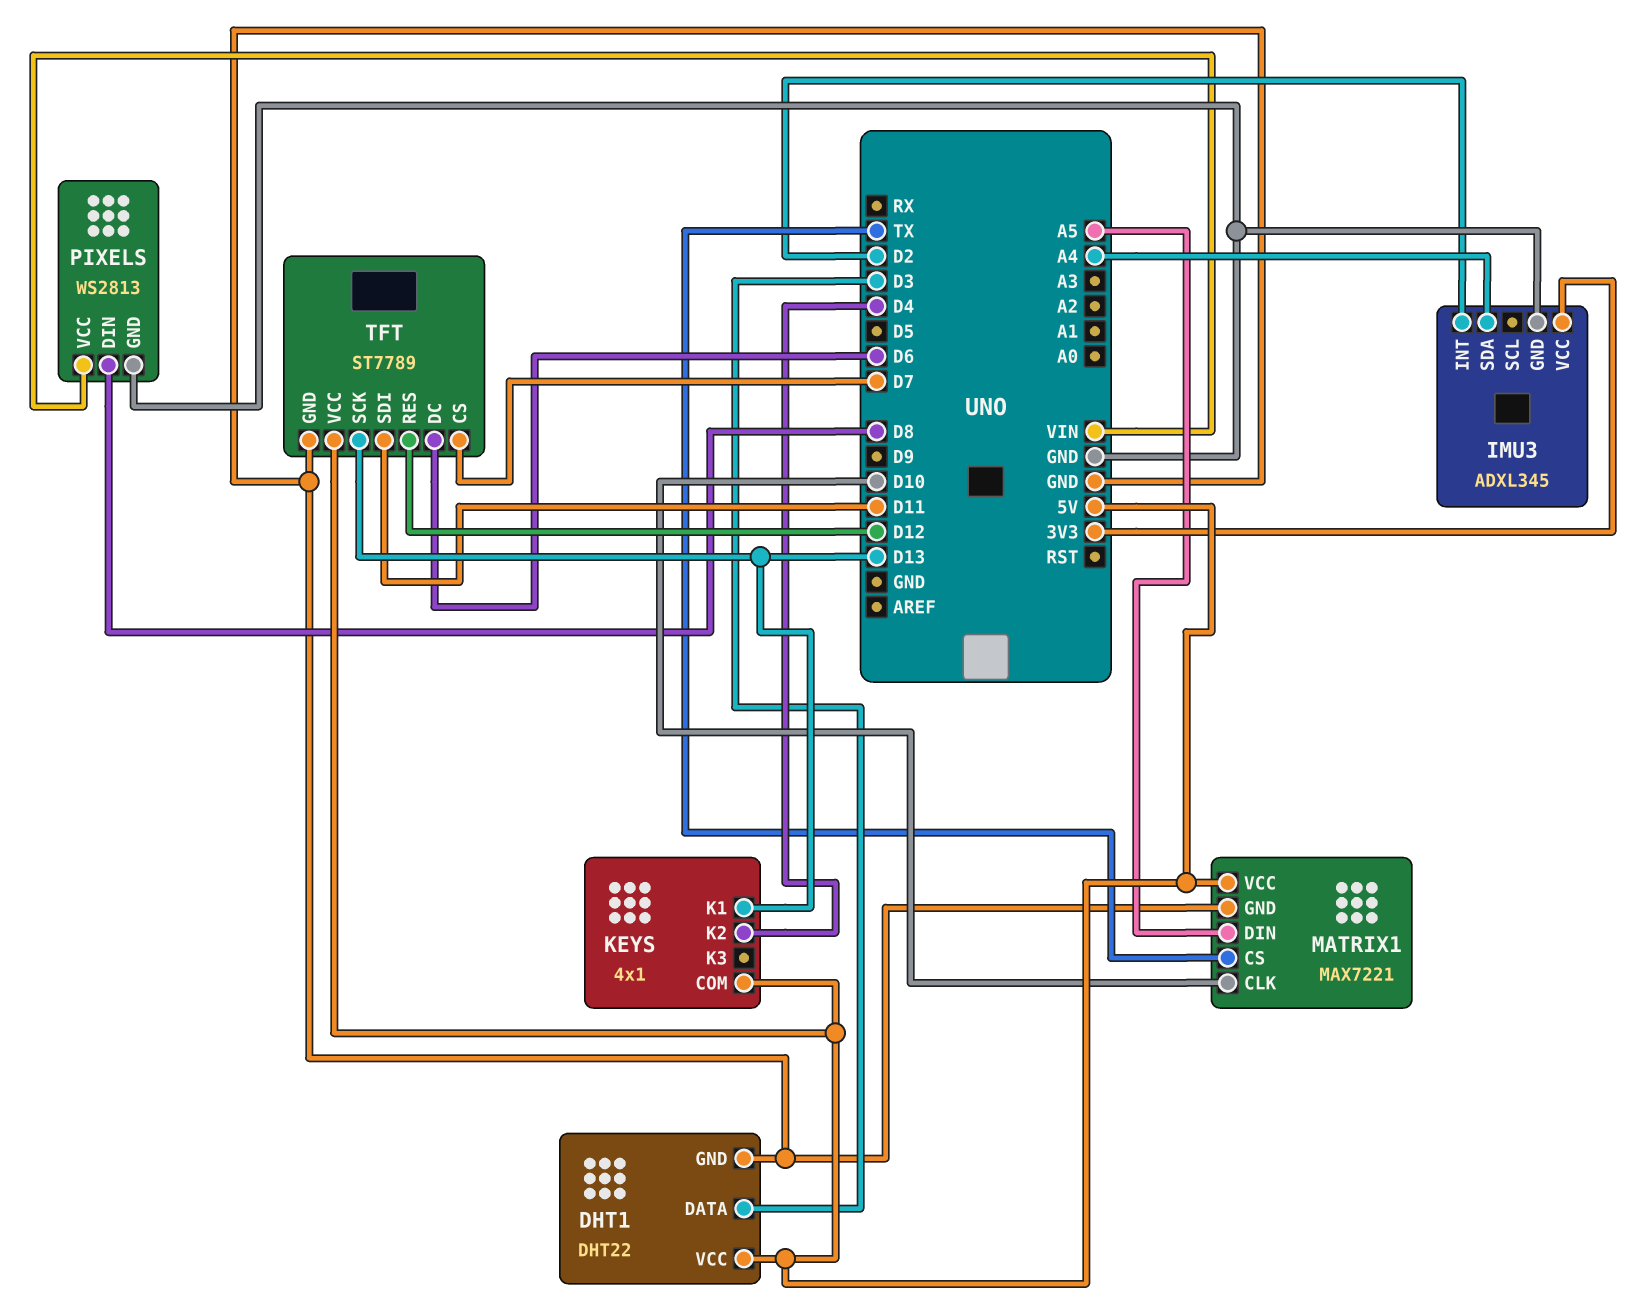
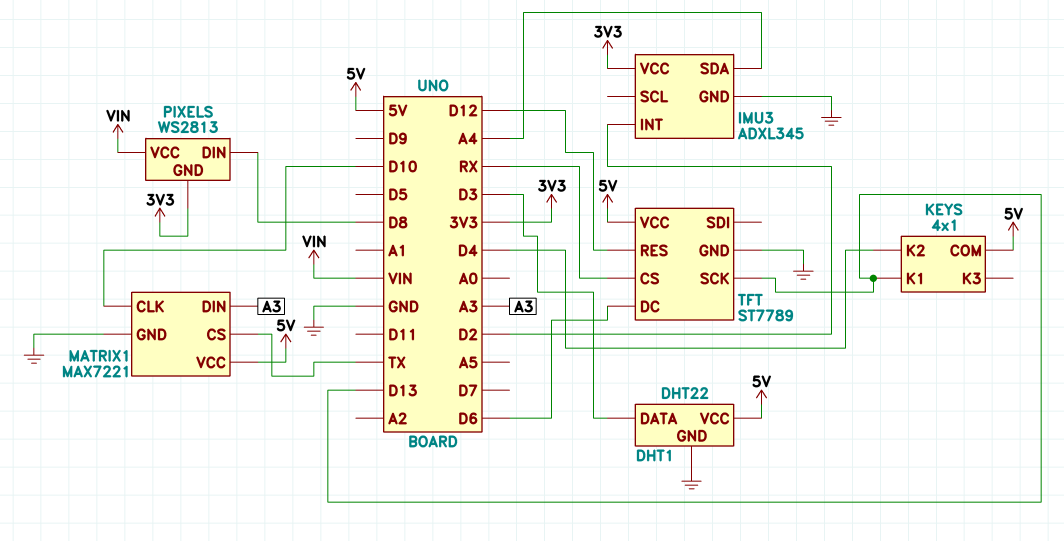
MATRIX1 pin DIN: A5 -> A3
PIXELS pin GND: GND -> 3V3
TFT pin CS: D7 -> RX
TFT pin SDI: D11 -> none

